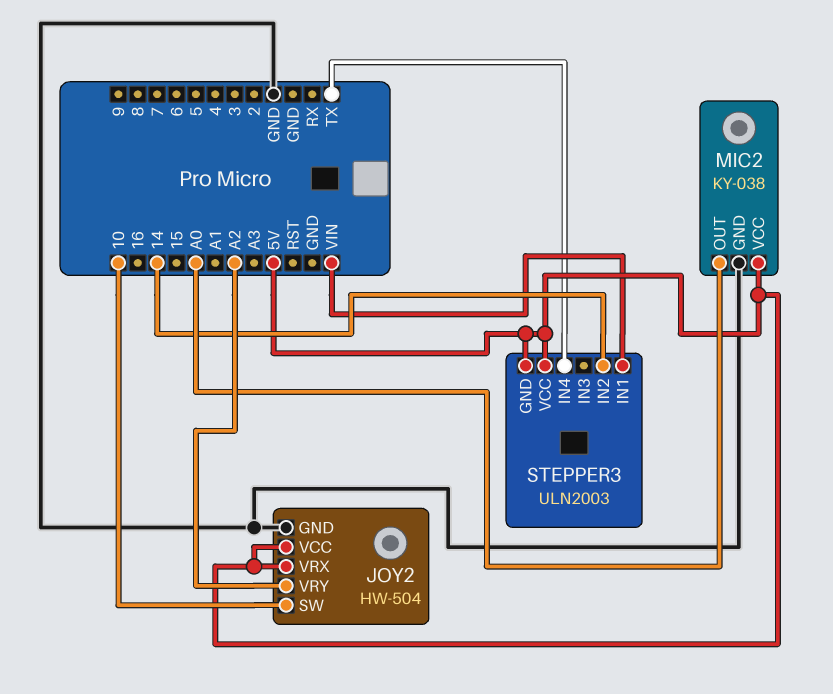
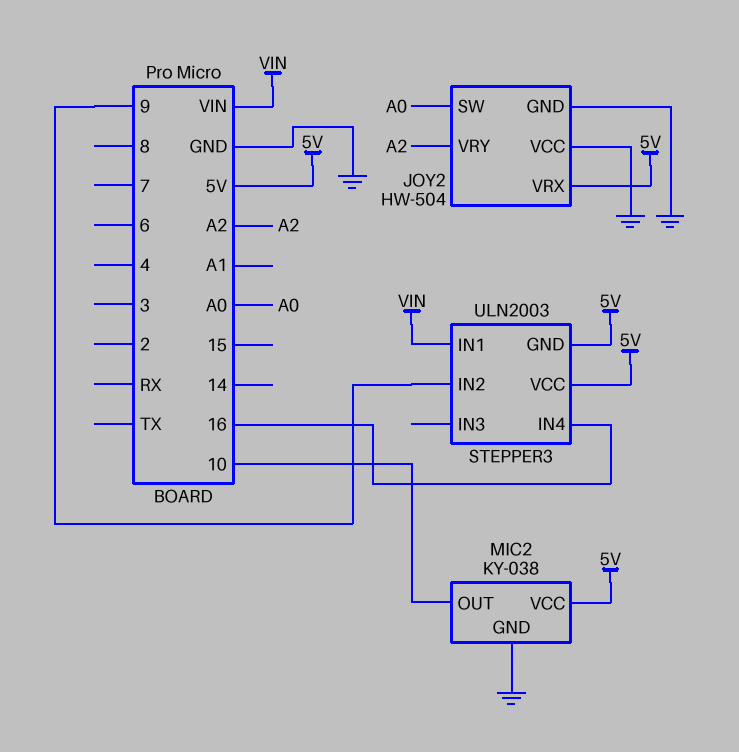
JOY2 pin SW: 10 -> A0
JOY2 pin VCC: 5V -> GND
MIC2 pin OUT: A0 -> 10
STEPPER3 pin IN2: 14 -> 9
STEPPER3 pin IN4: TX -> 16

